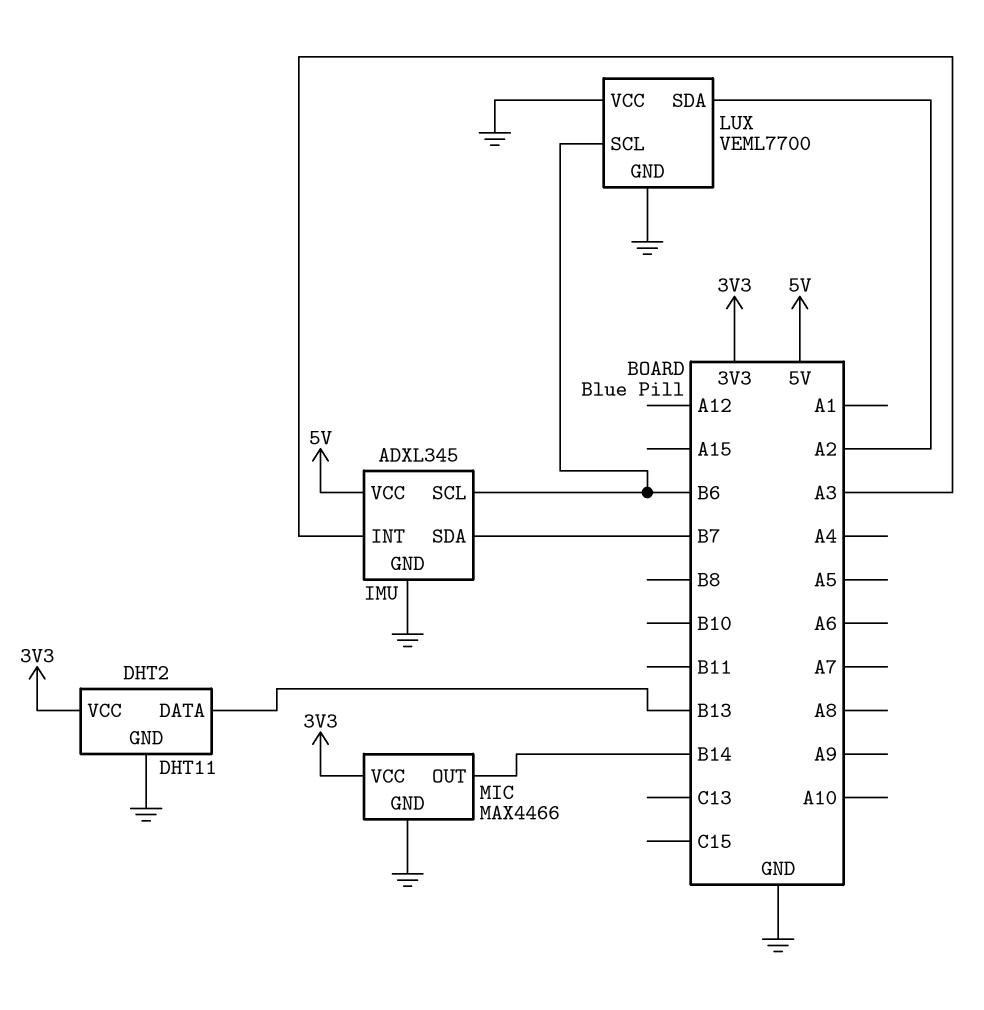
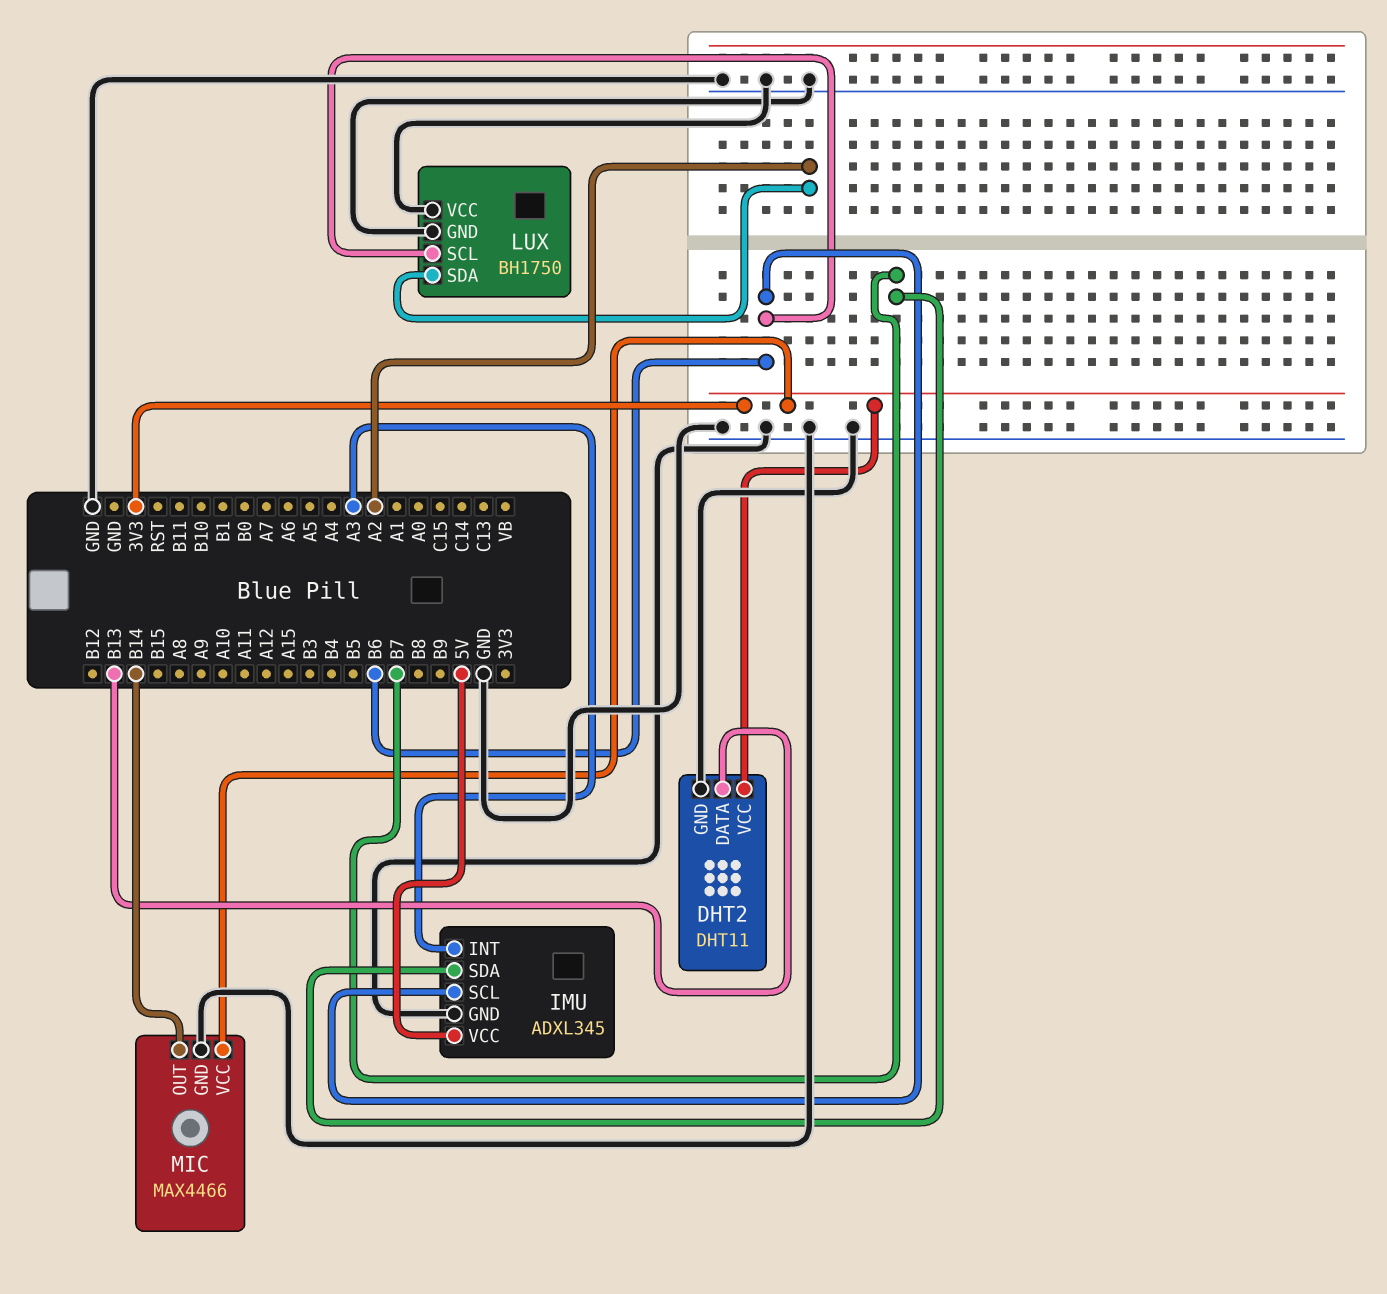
LUX: VEML7700 -> BH1750

